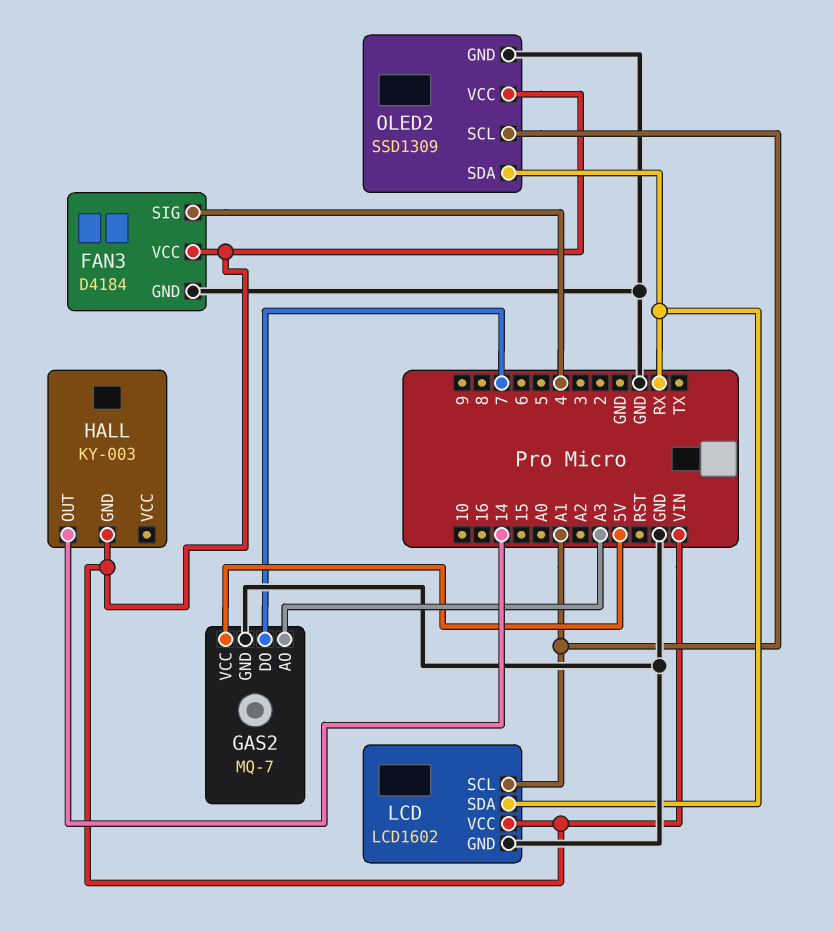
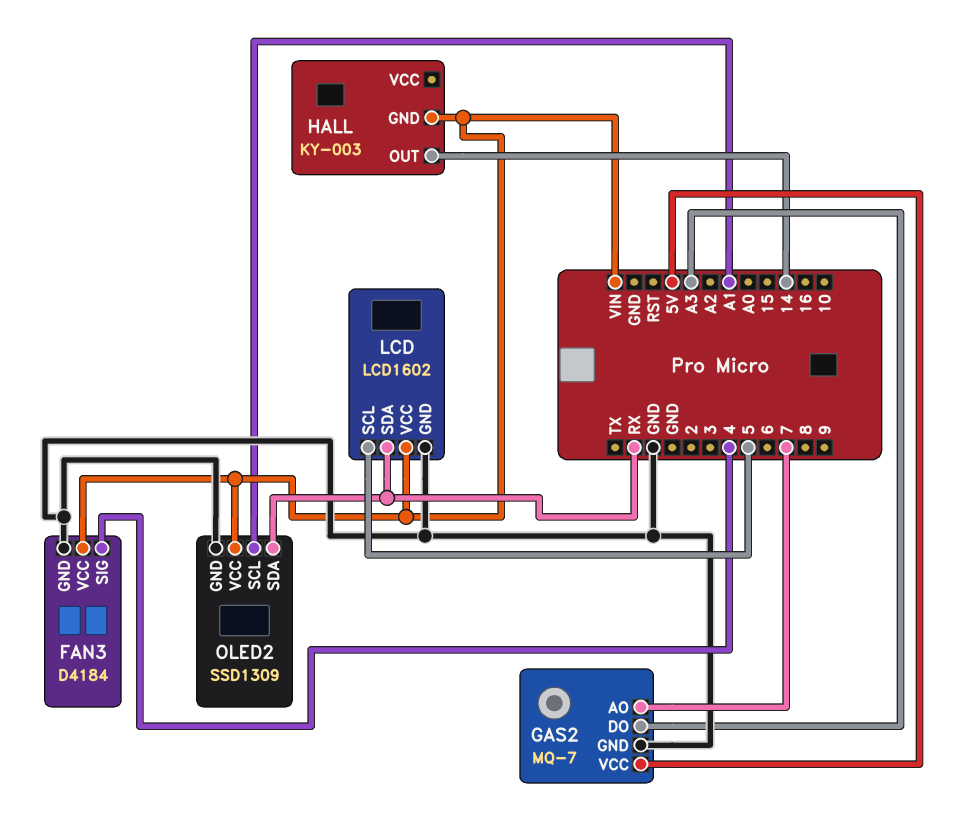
GAS2 pin AO: A3 -> 7
GAS2 pin DO: 7 -> A3
LCD pin SCL: A1 -> 5

